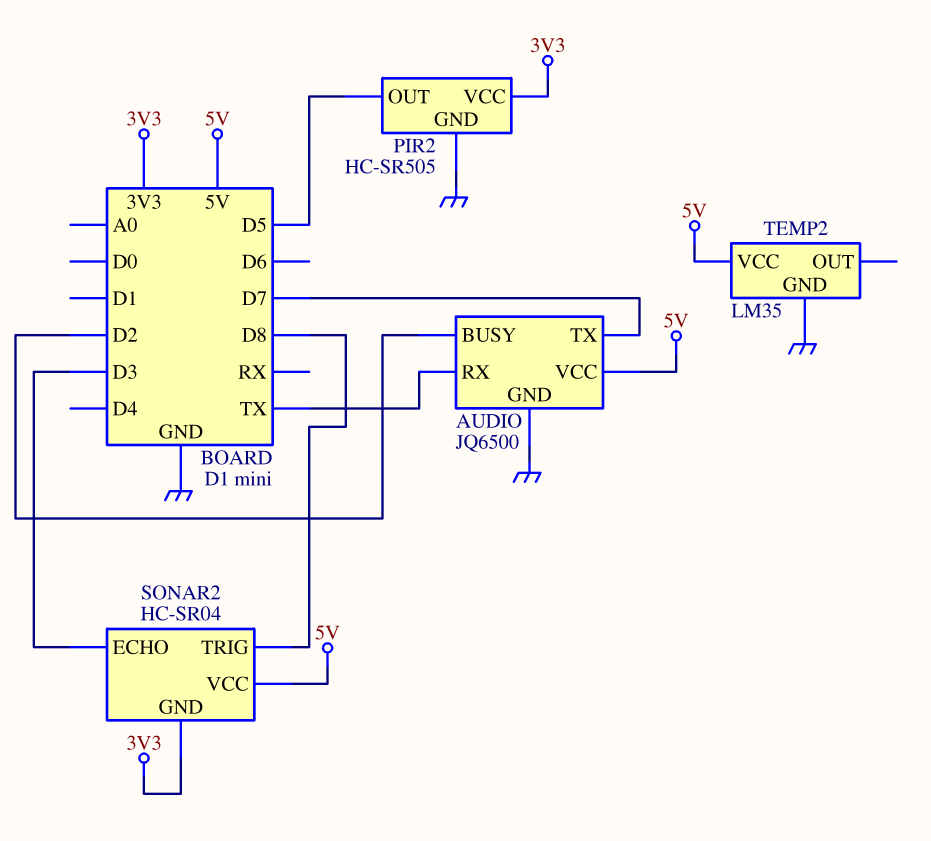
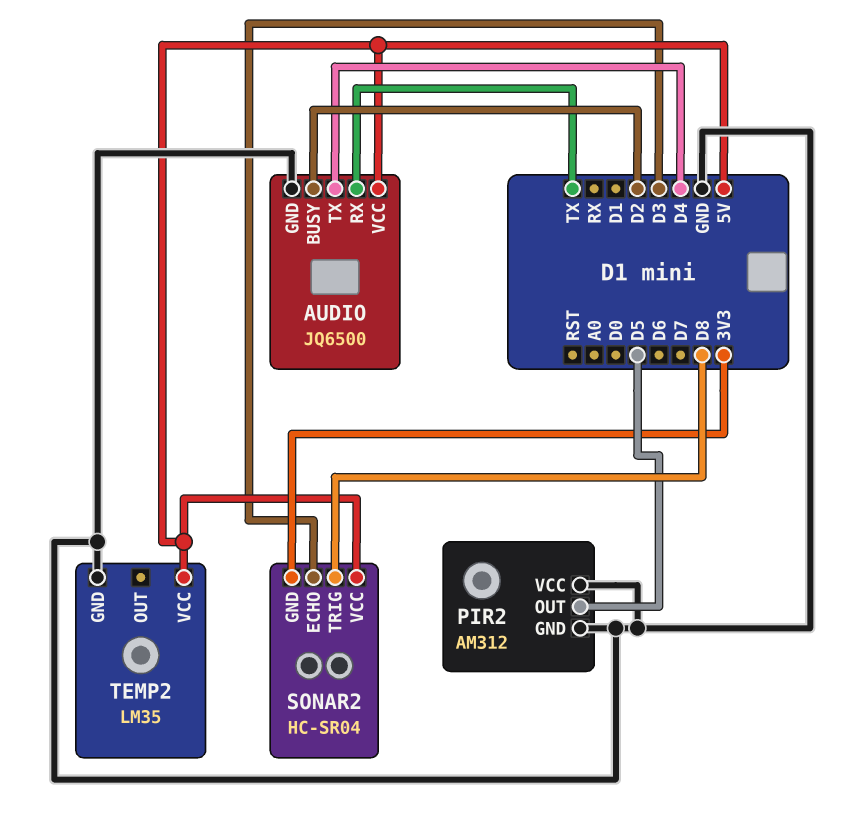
AUDIO pin TX: D7 -> D4
PIR2: HC-SR505 -> AM312
PIR2 pin VCC: 3V3 -> GND

